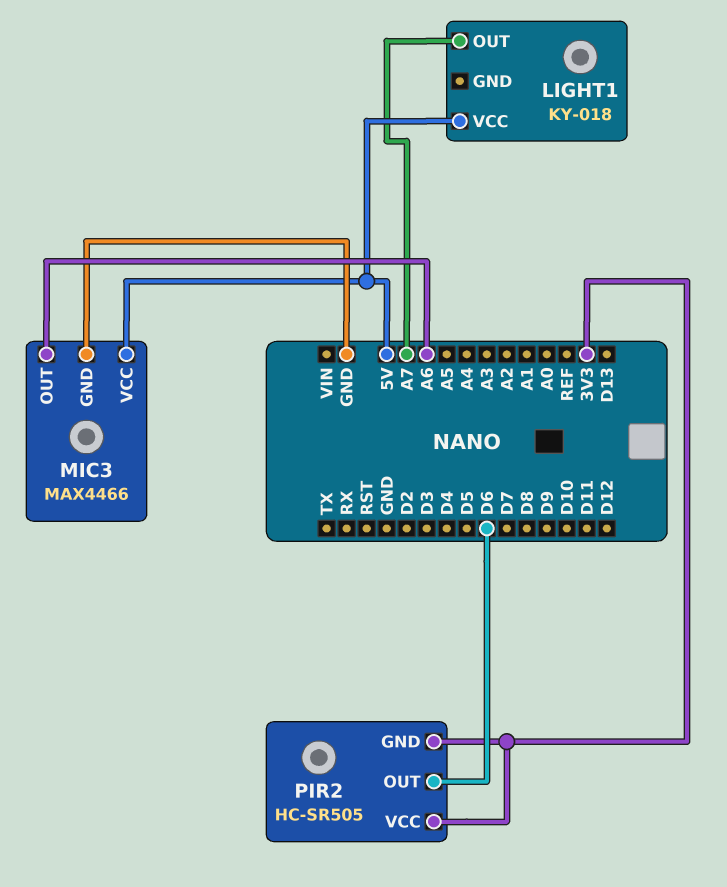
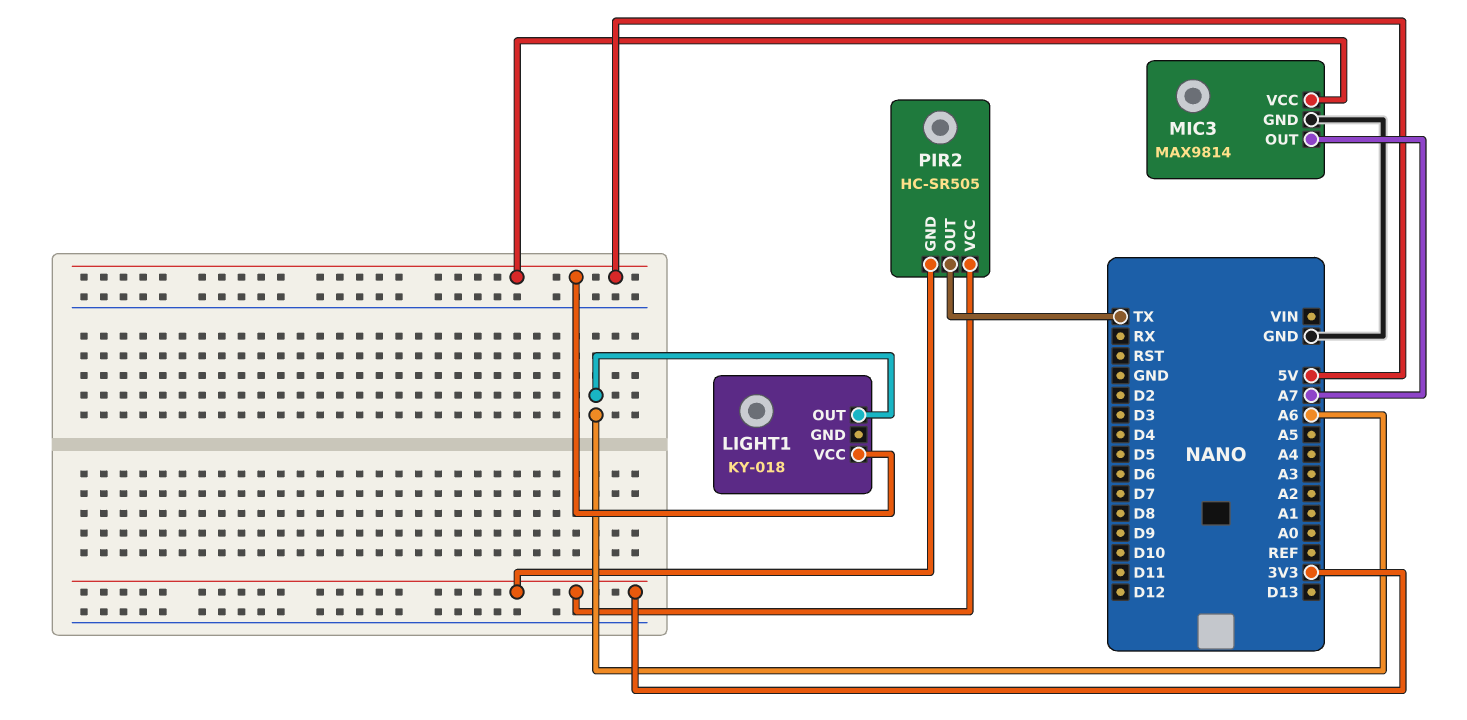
LIGHT1 pin OUT: A7 -> A6
MIC3: MAX4466 -> MAX9814
MIC3 pin OUT: A6 -> A7
PIR2 pin OUT: D6 -> TX

